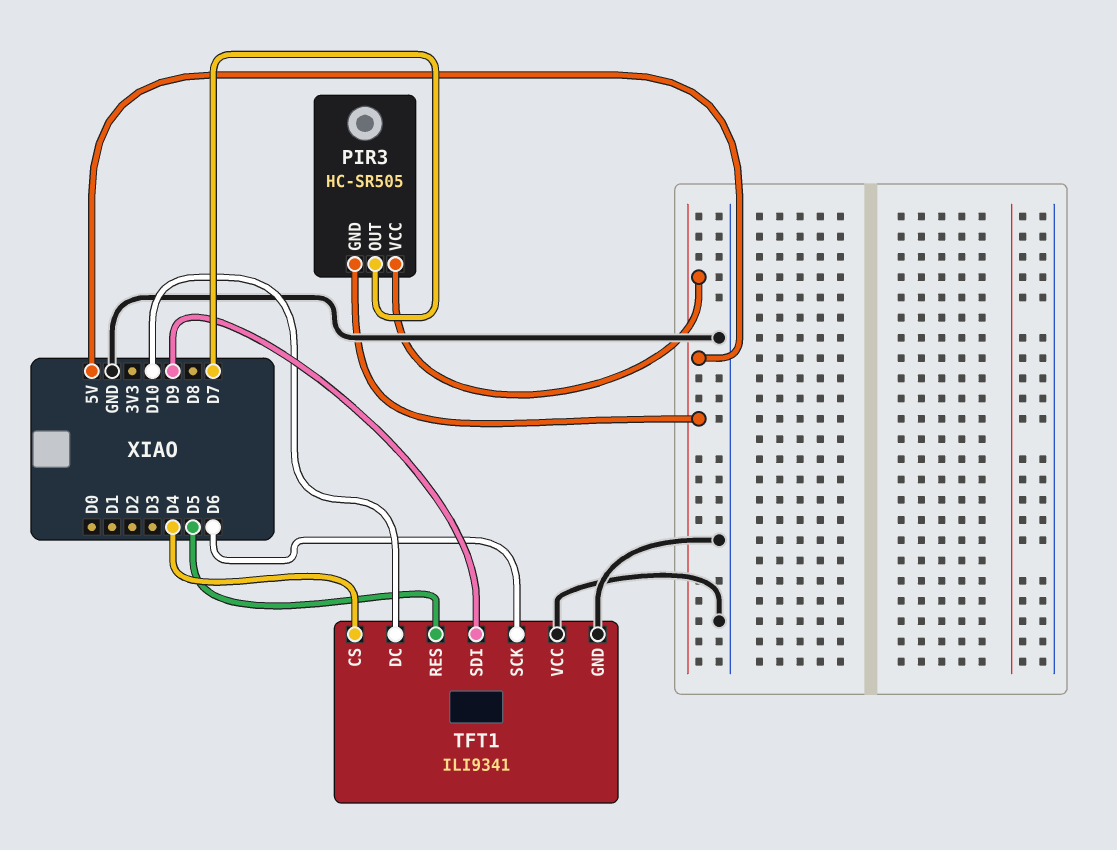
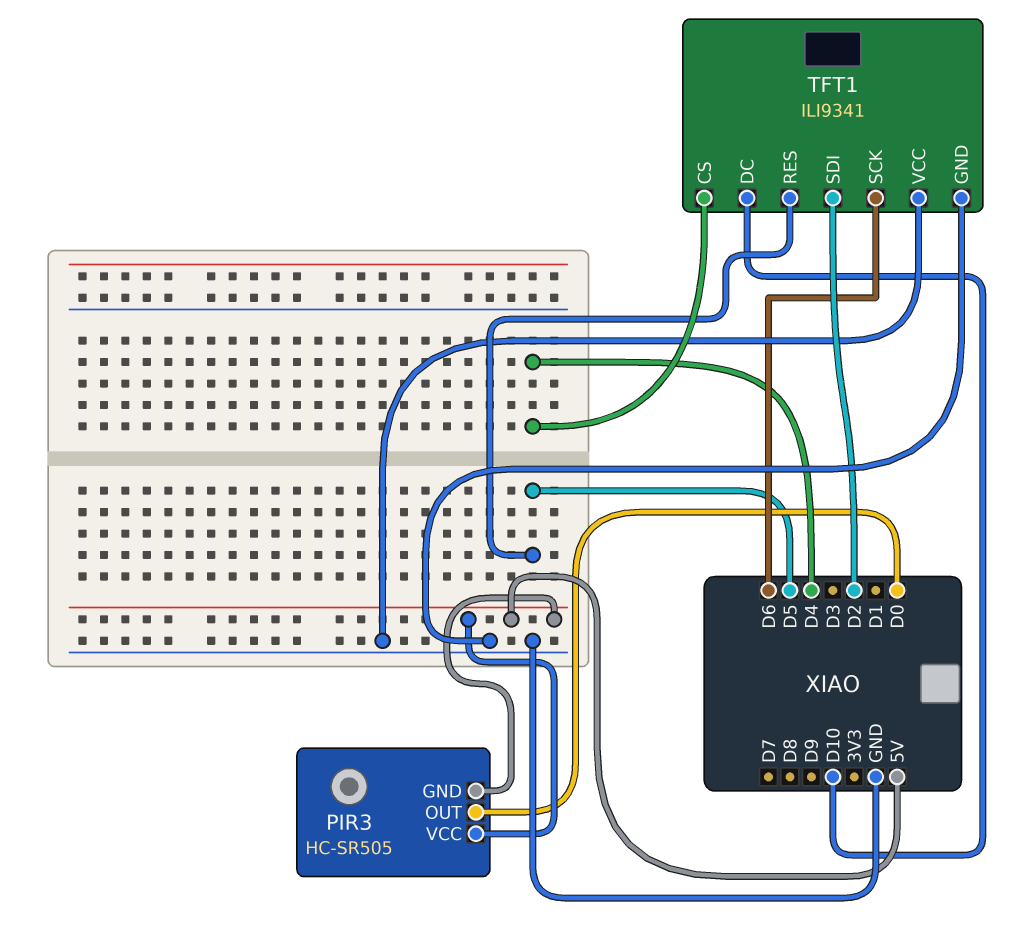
PIR3 pin OUT: D7 -> D0
TFT1 pin SDI: D9 -> D2

